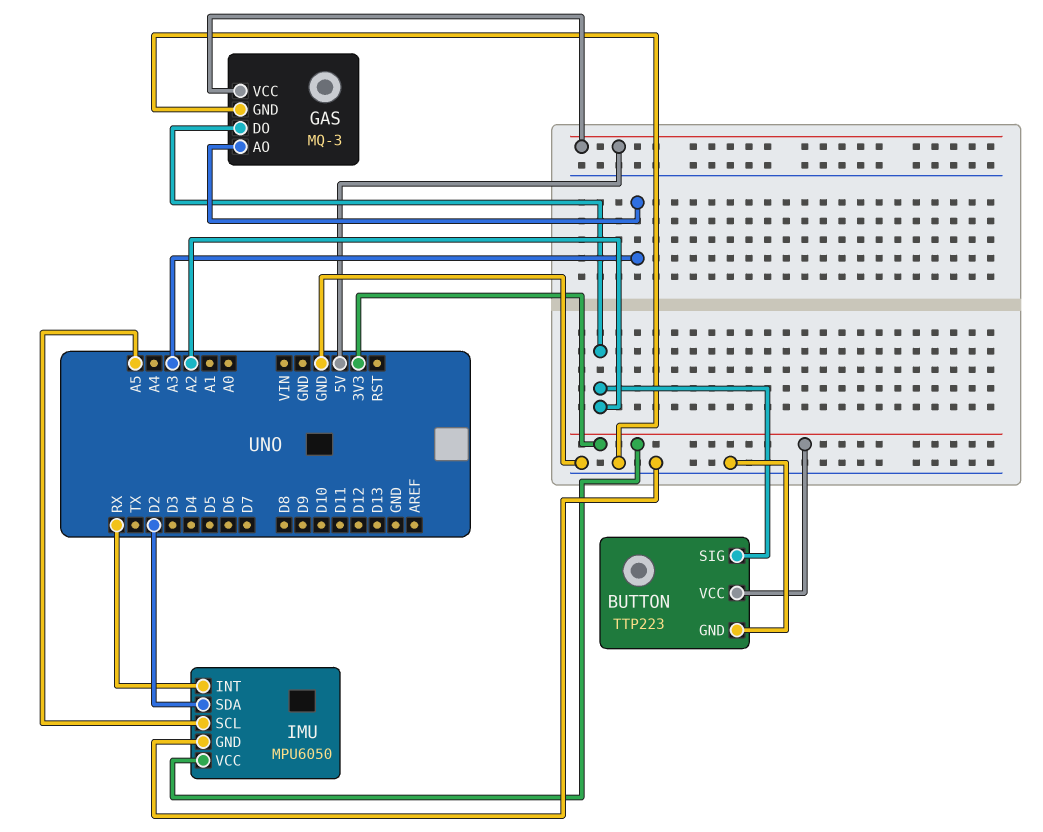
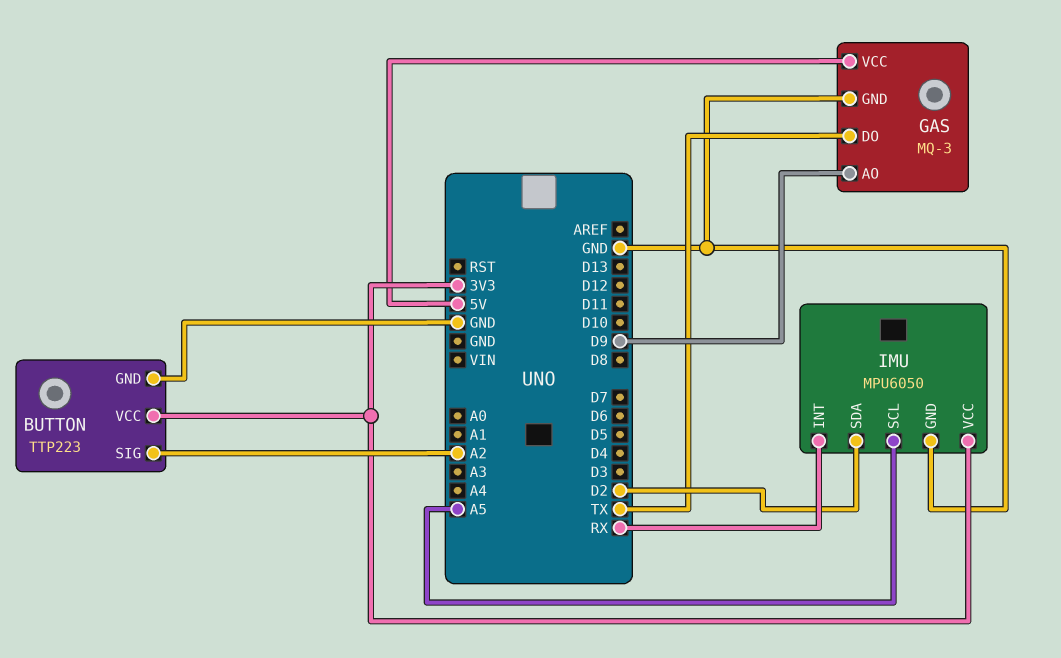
GAS pin AO: A3 -> D9
GAS pin DO: A2 -> TX

